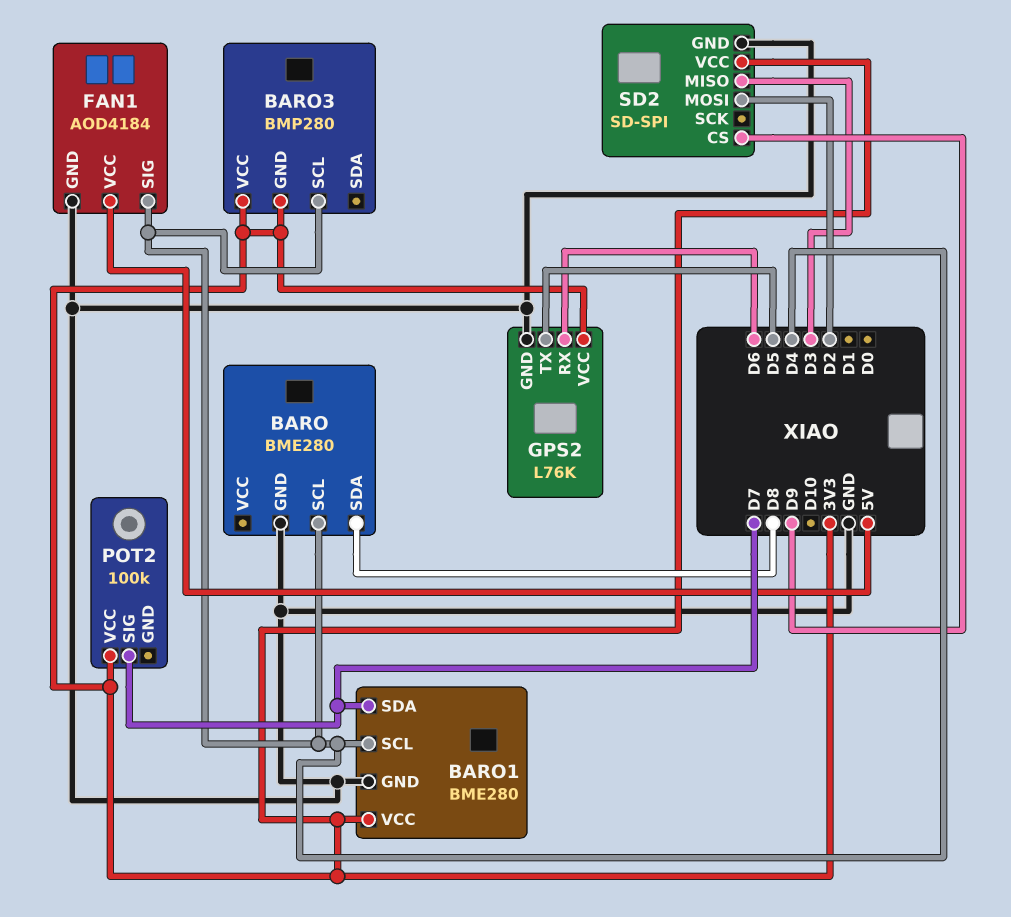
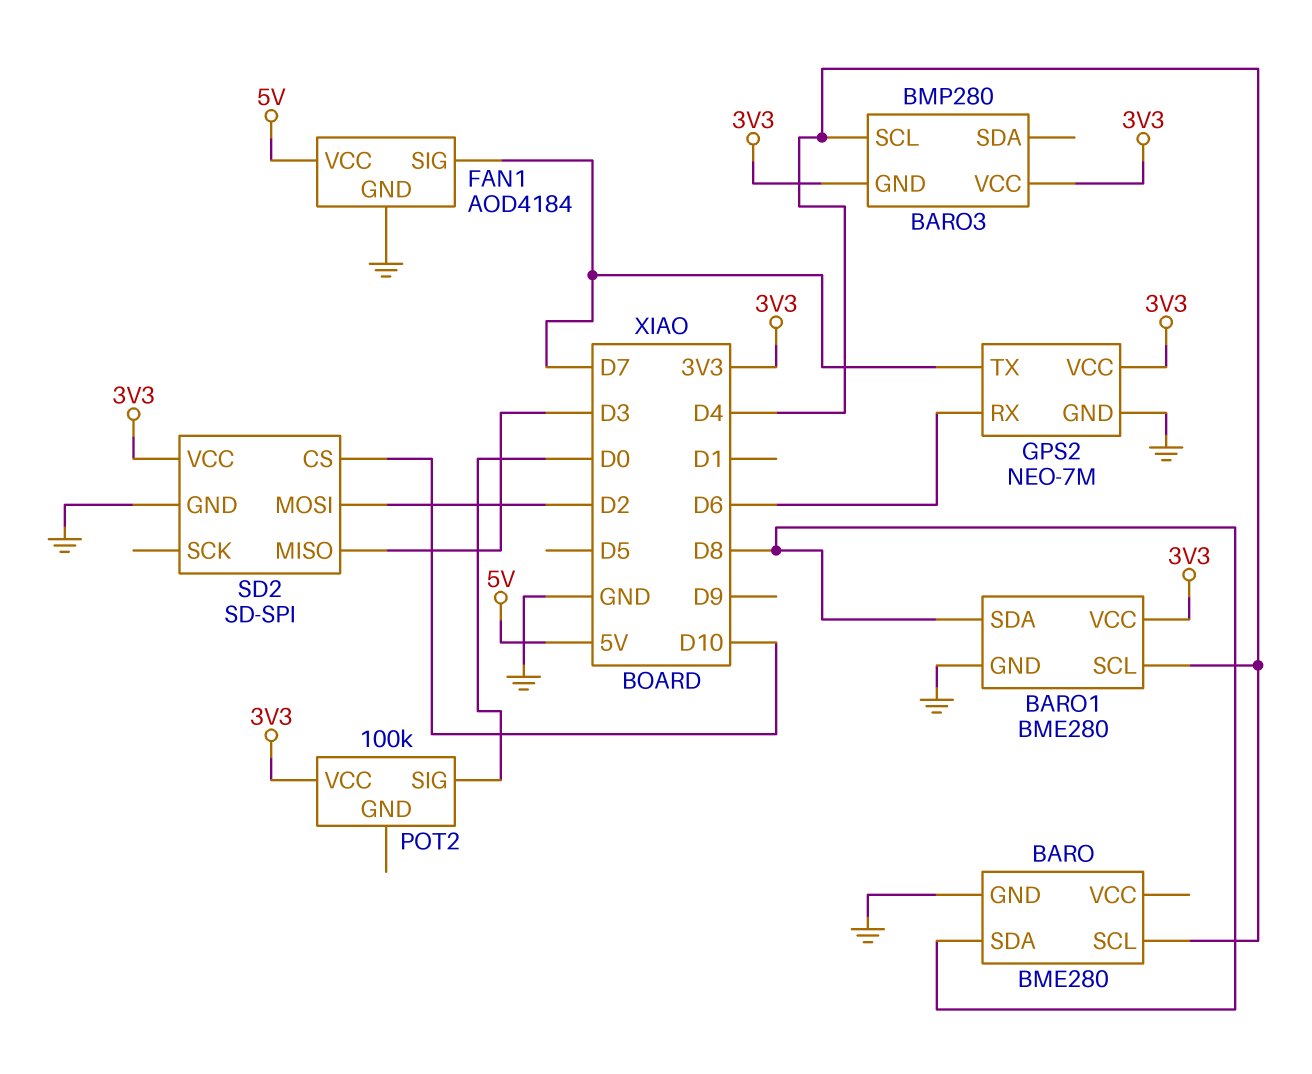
BARO1 pin SDA: D7 -> D8
FAN1 pin SIG: D4 -> D7
GPS2: L76K -> NEO-7M
GPS2 pin TX: D5 -> D7
POT2 pin SIG: D7 -> D0
SD2 pin CS: D9 -> D10

